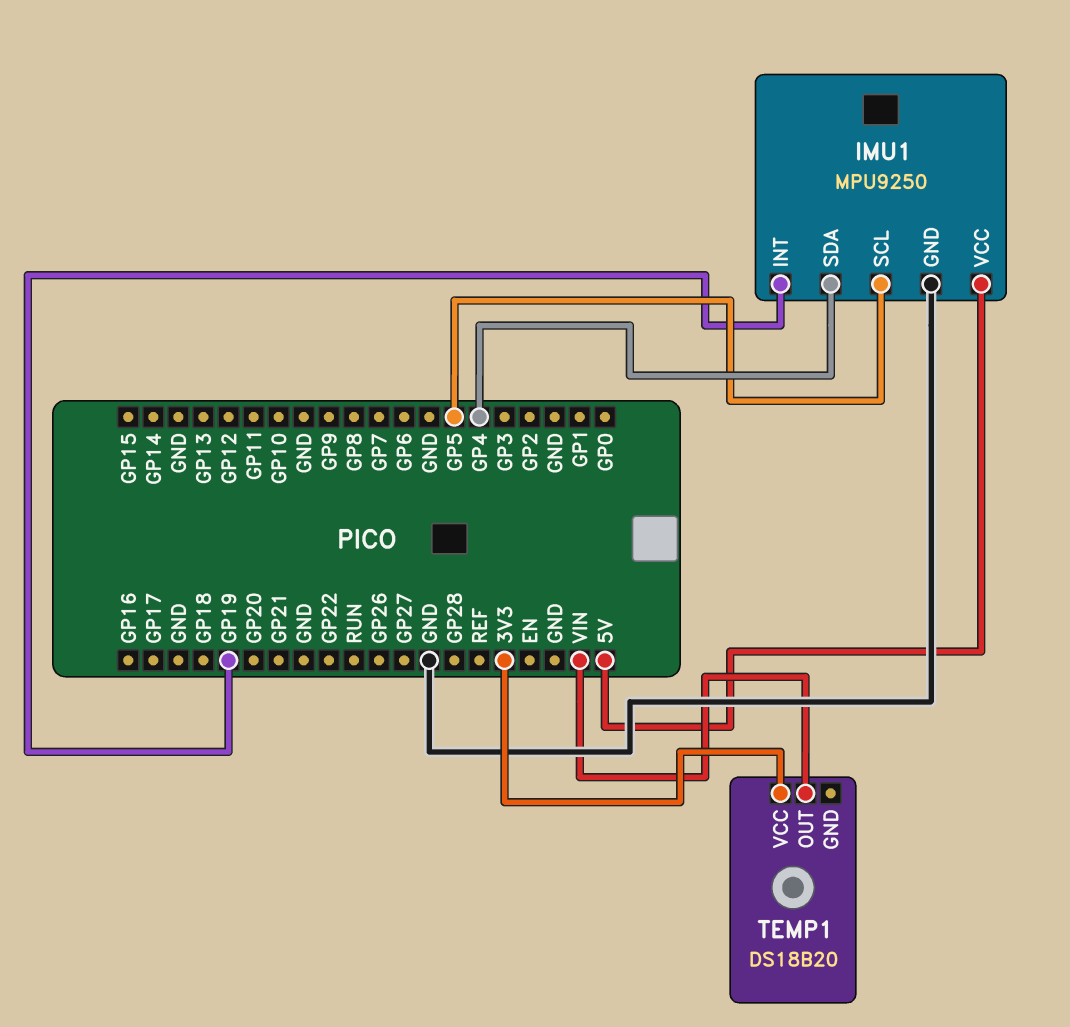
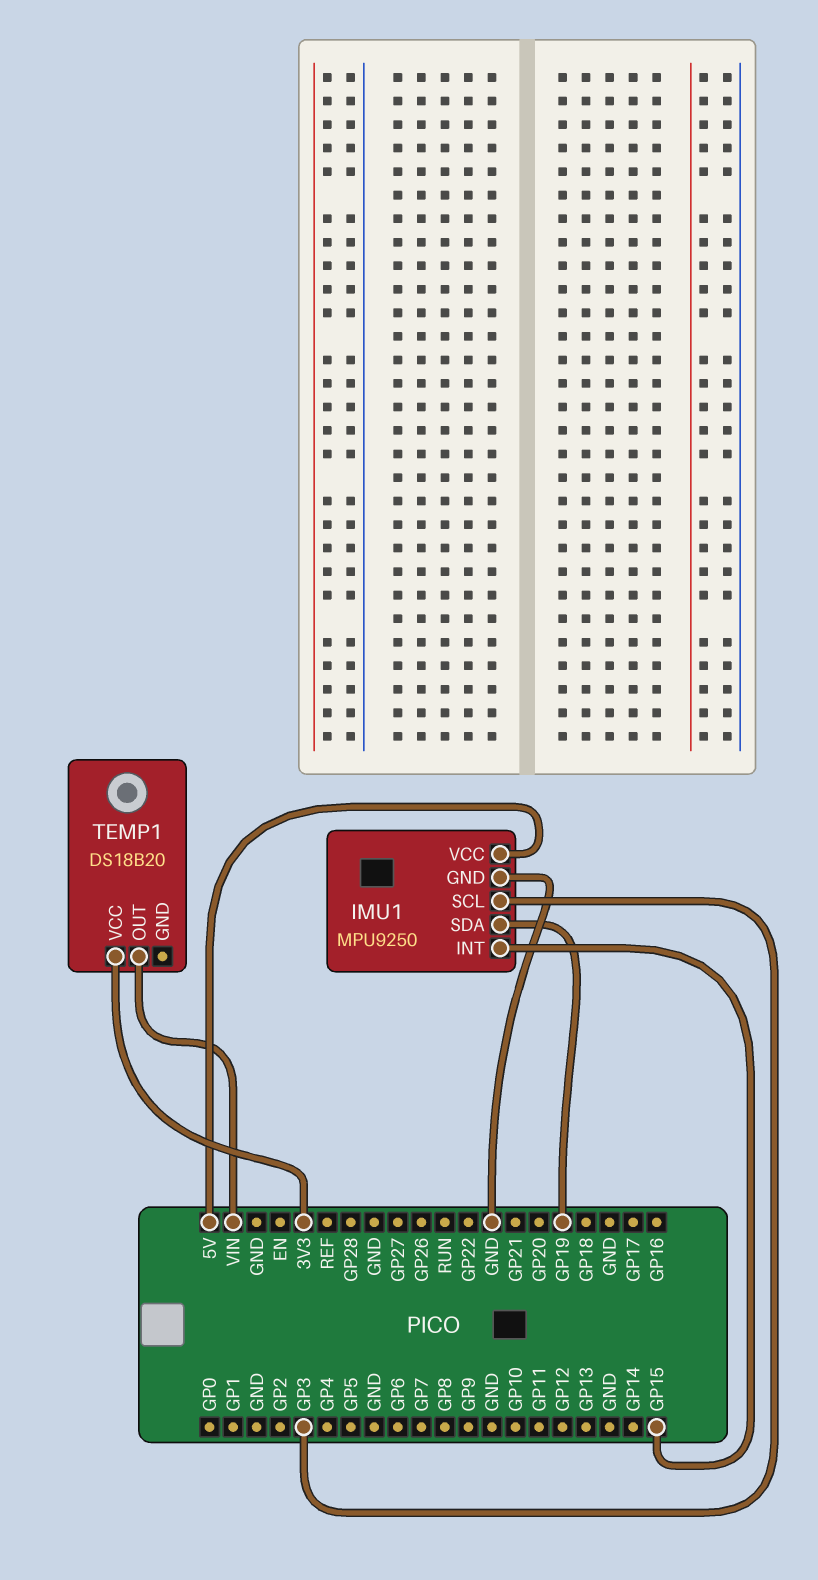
IMU1 pin INT: GP19 -> GP15
IMU1 pin SCL: GP5 -> GP3
IMU1 pin SDA: GP4 -> GP19

